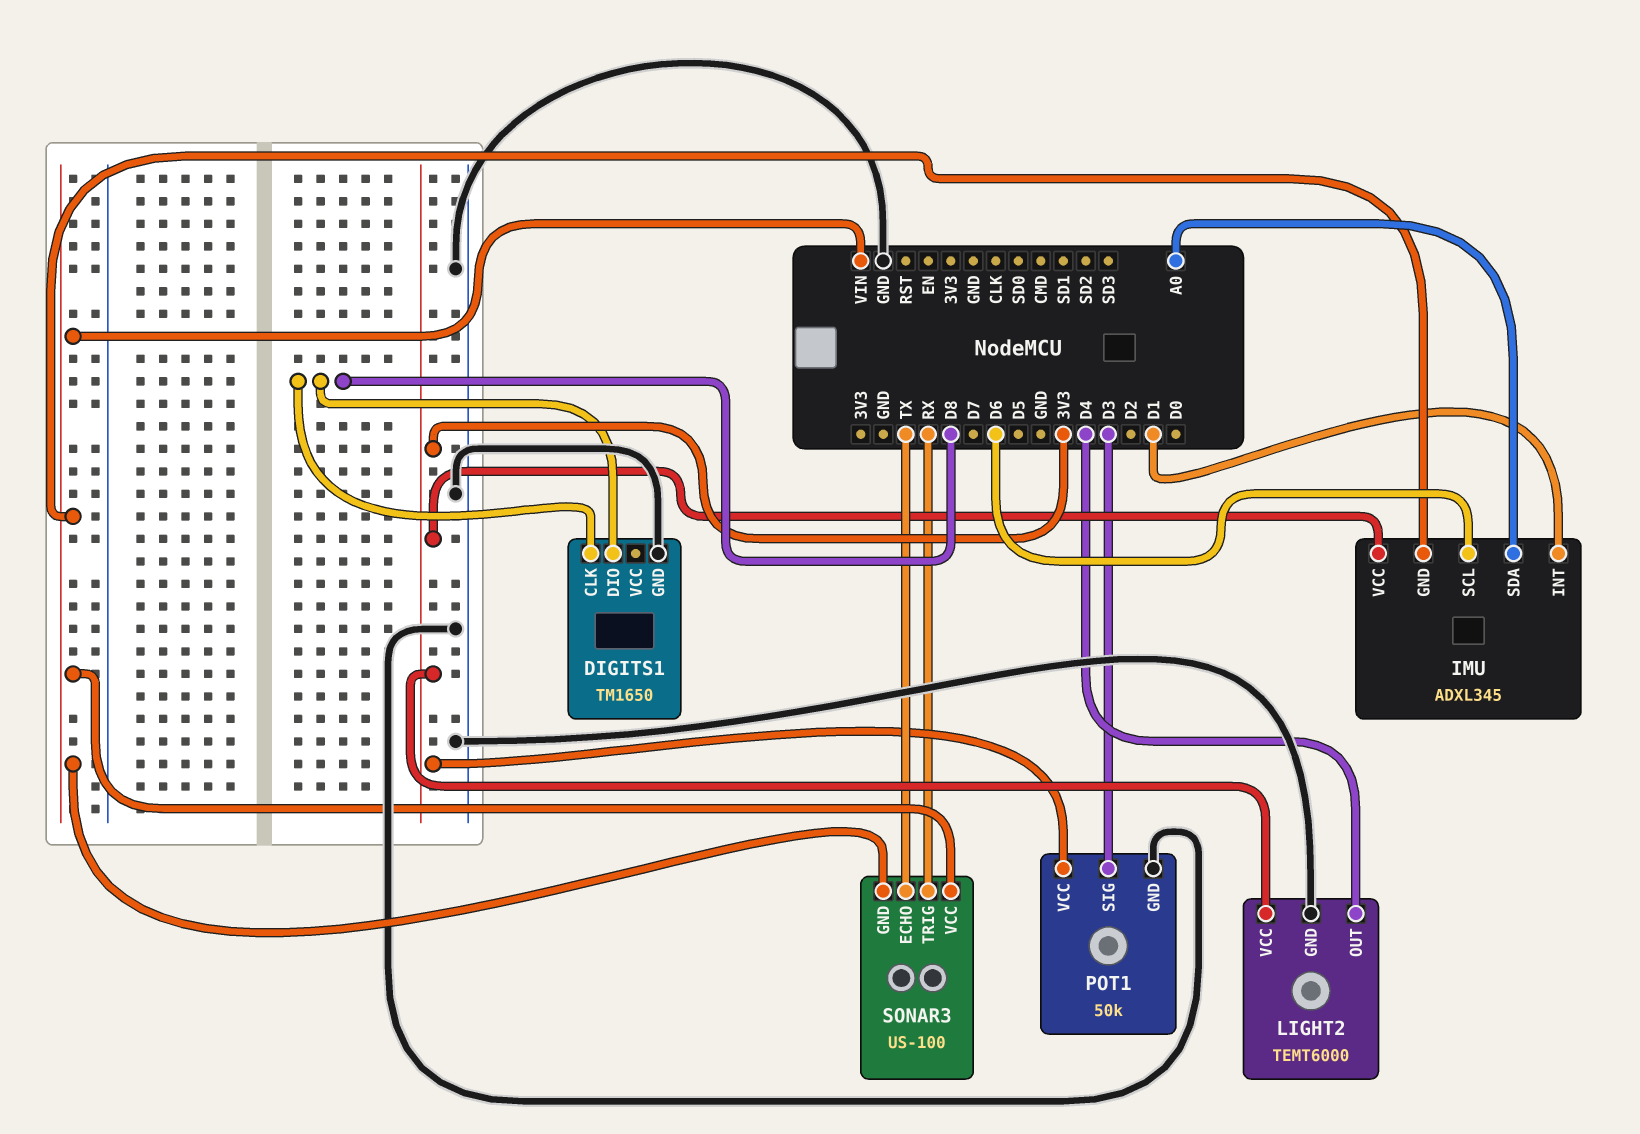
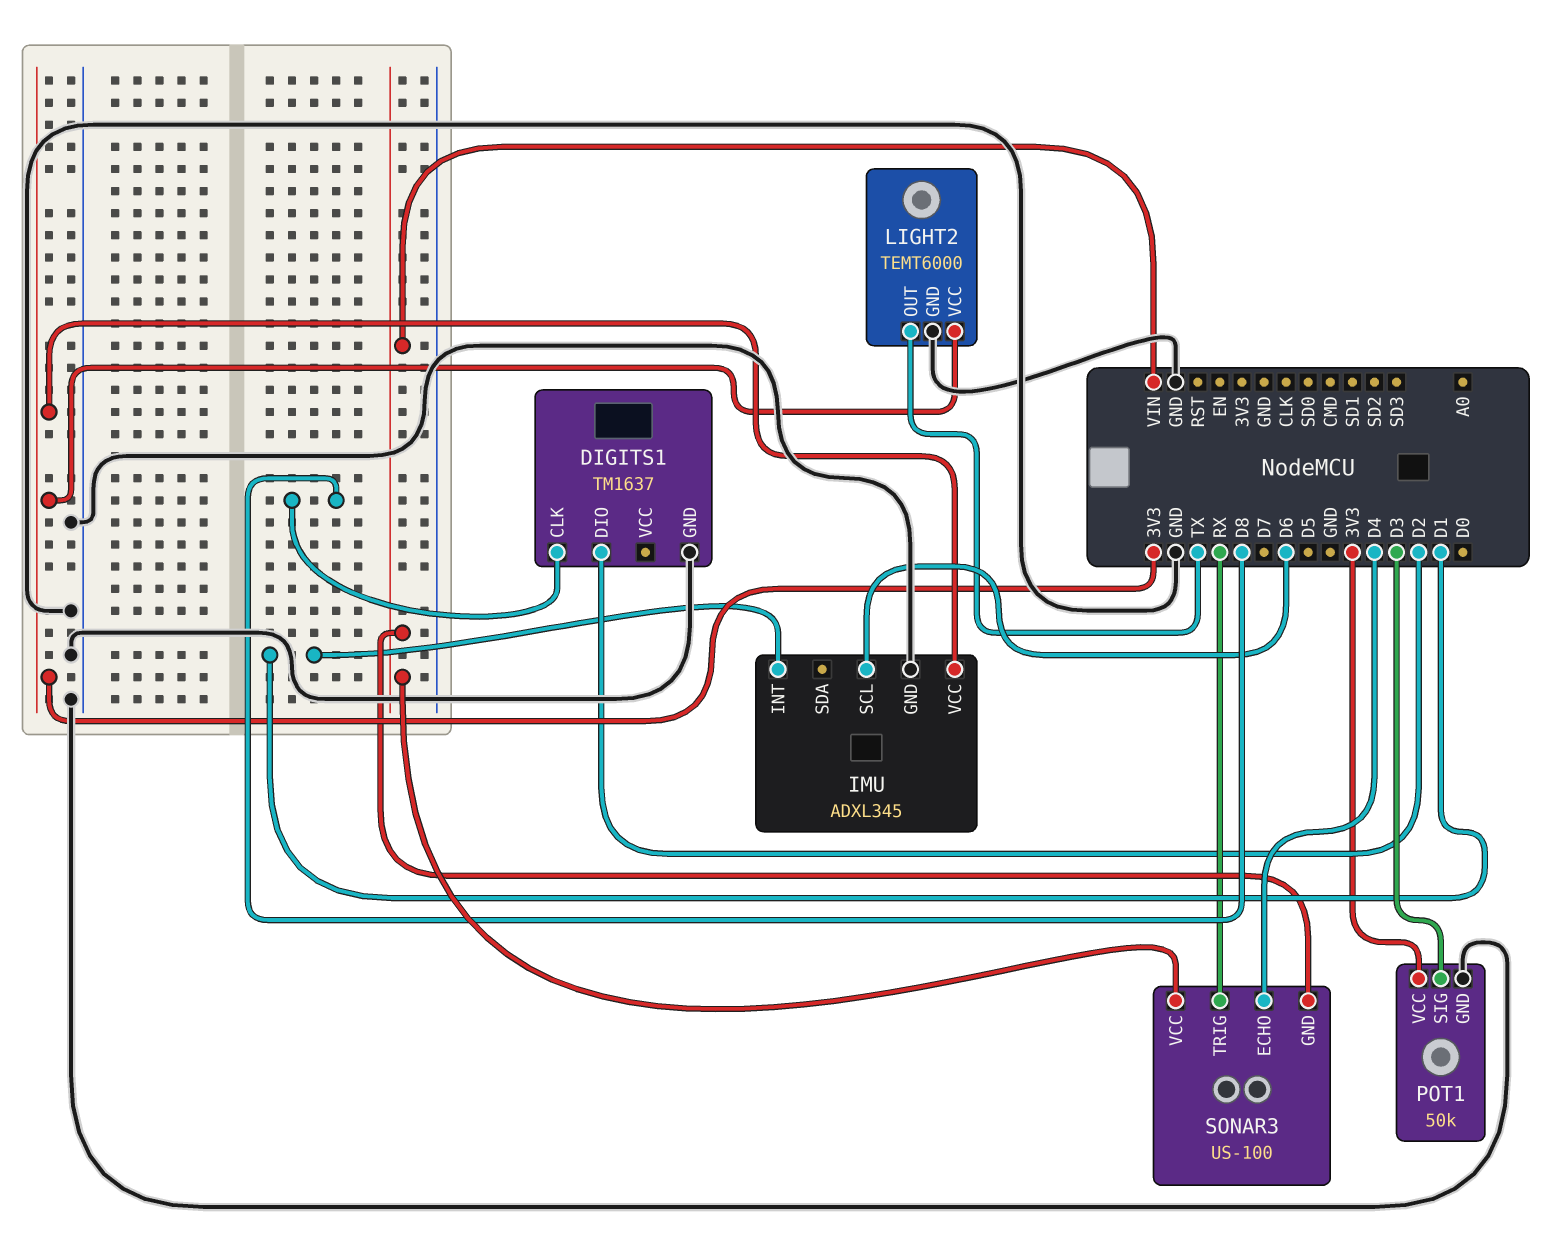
DIGITS1: TM1650 -> TM1637
DIGITS1 pin DIO: D8 -> D2
IMU pin GND: VIN -> GND
IMU pin SDA: A0 -> none
LIGHT2 pin OUT: D4 -> TX
SONAR3 pin ECHO: TX -> D4

